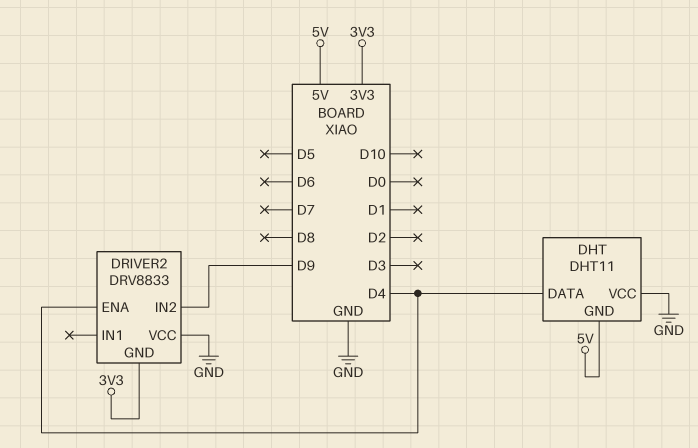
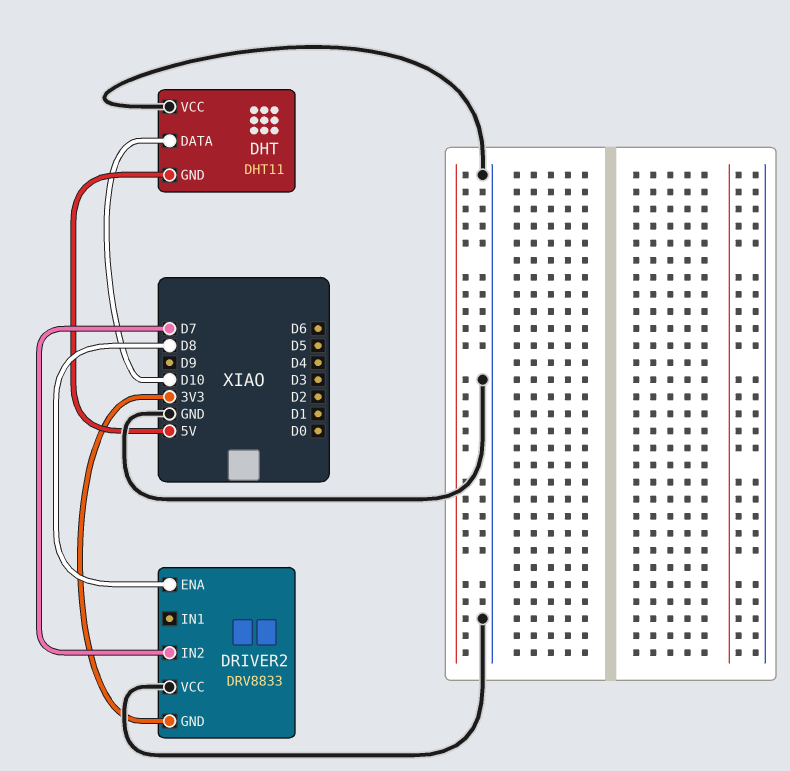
DHT pin DATA: D4 -> D10
DRIVER2 pin ENA: D4 -> D8
DRIVER2 pin IN2: D9 -> D7

